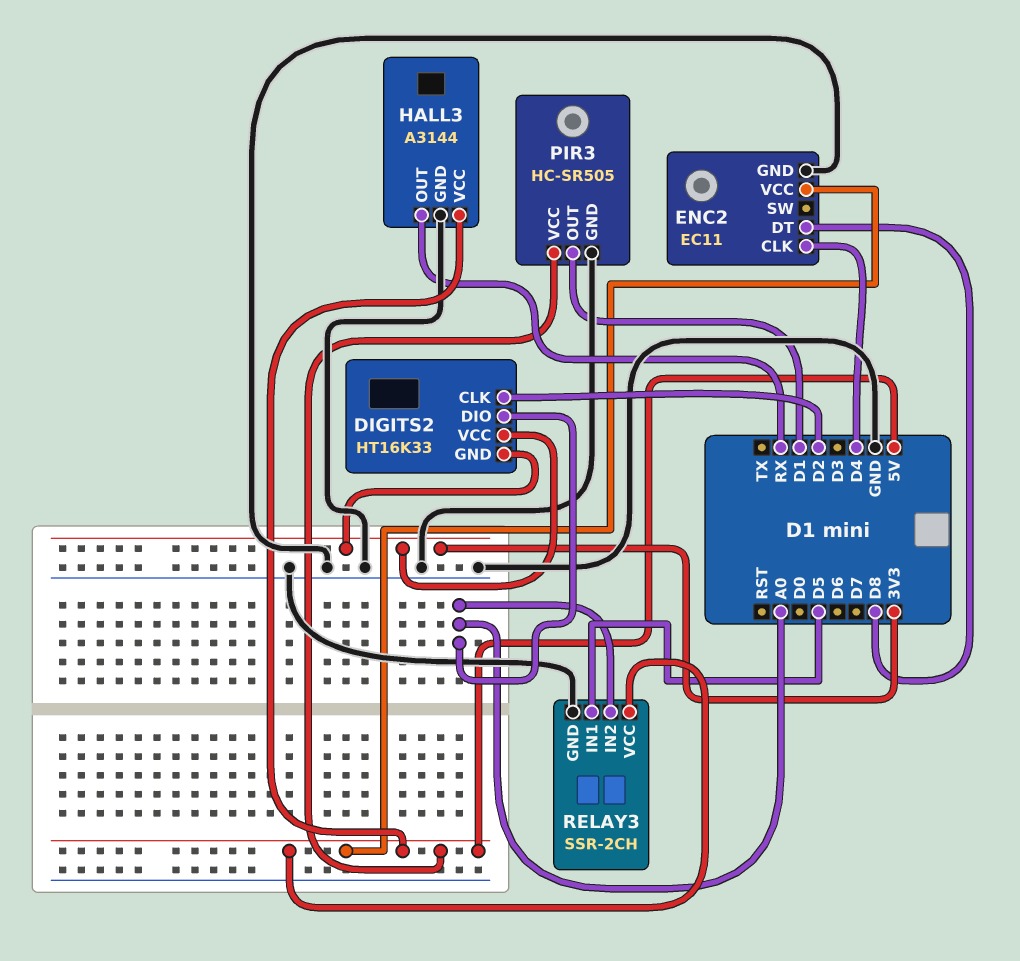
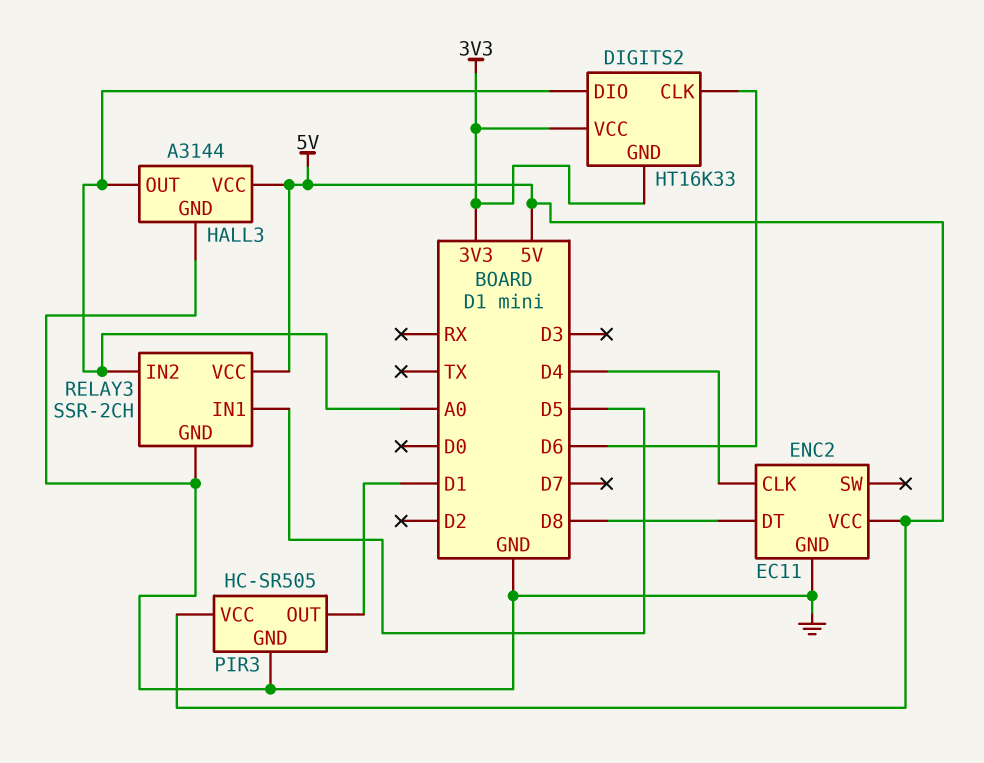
DIGITS2 pin CLK: D2 -> D6
HALL3 pin OUT: RX -> A0

